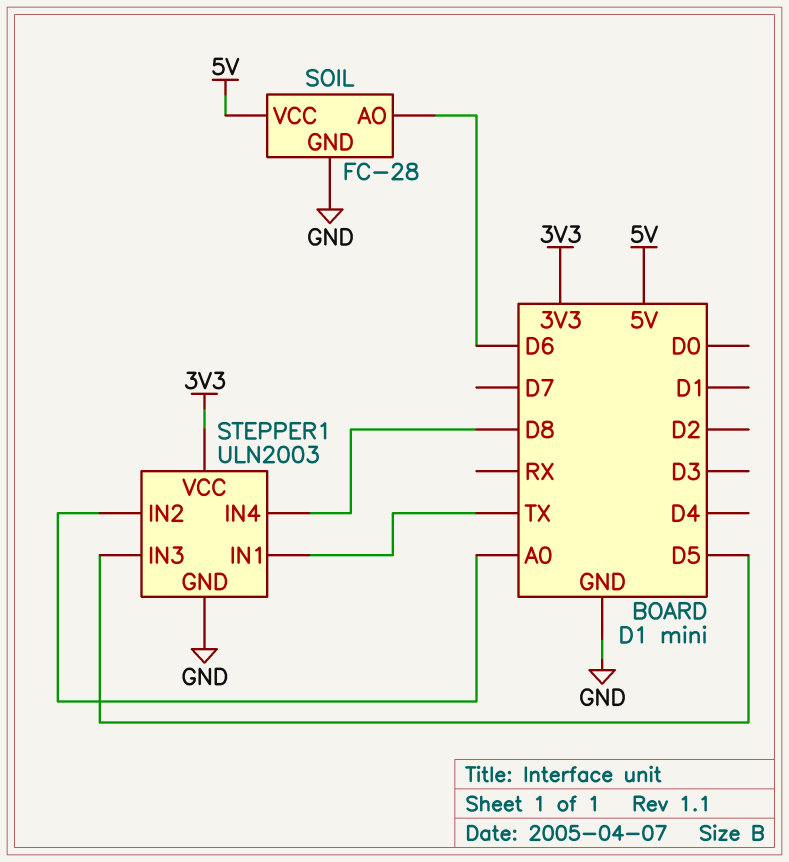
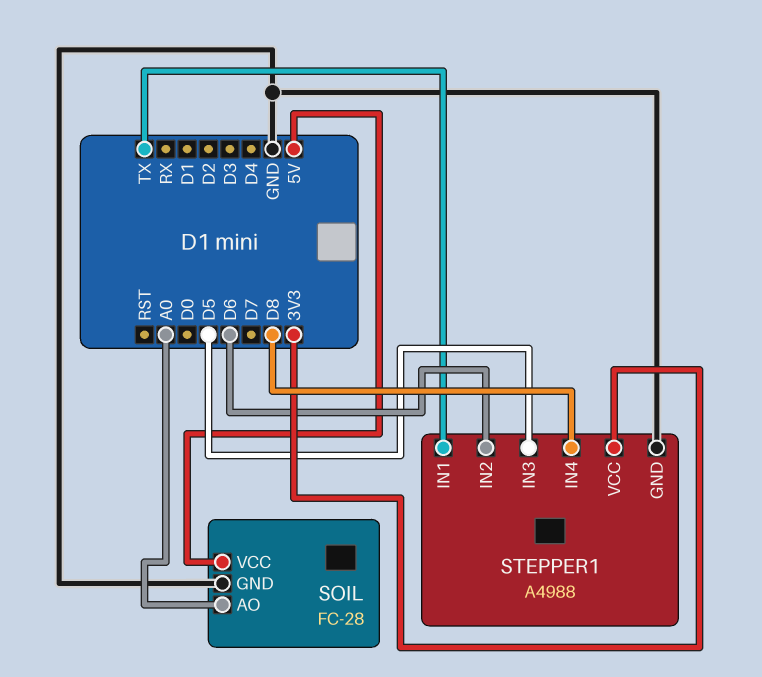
SOIL pin AO: D6 -> A0
STEPPER1: ULN2003 -> A4988
STEPPER1 pin IN2: A0 -> D6

